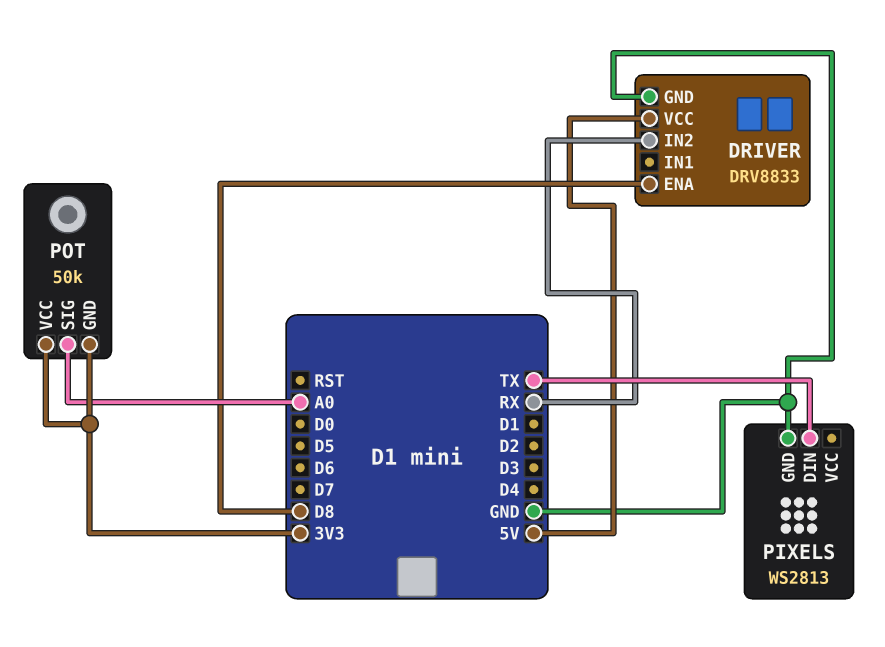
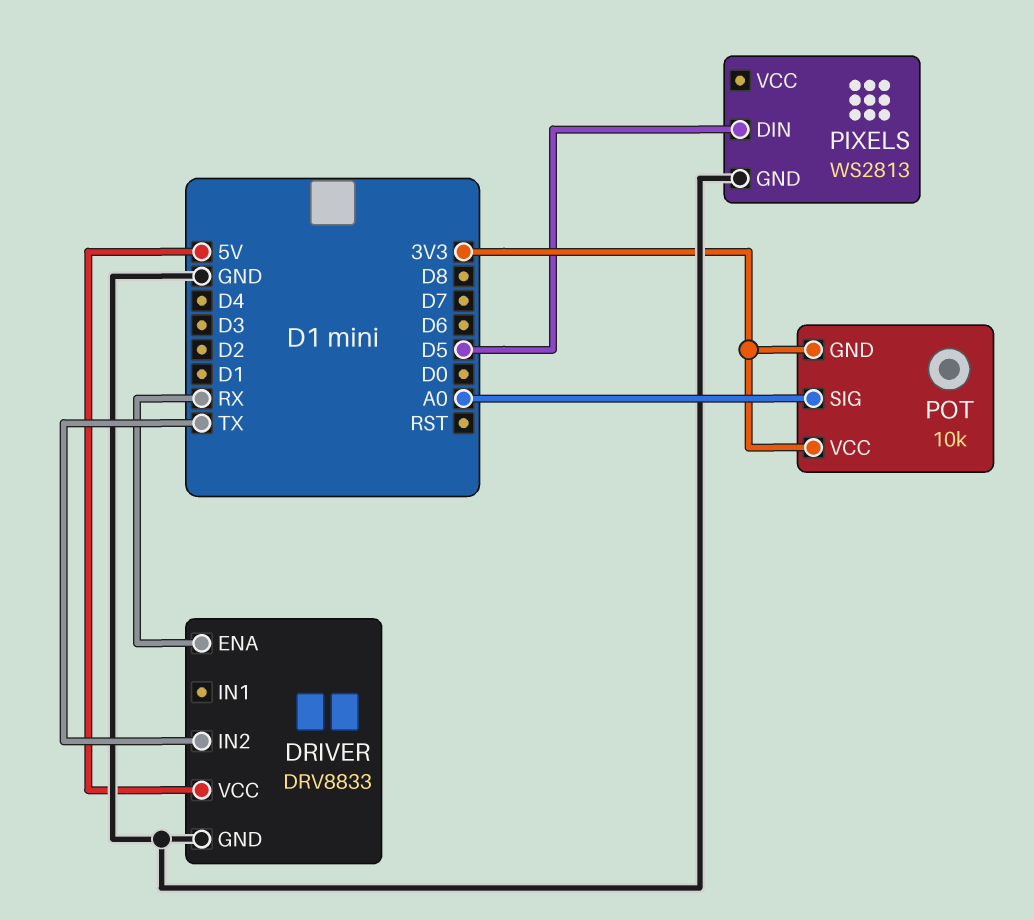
DRIVER pin ENA: D8 -> RX
DRIVER pin IN2: RX -> TX
PIXELS pin DIN: TX -> D5
POT: 50k -> 10k

